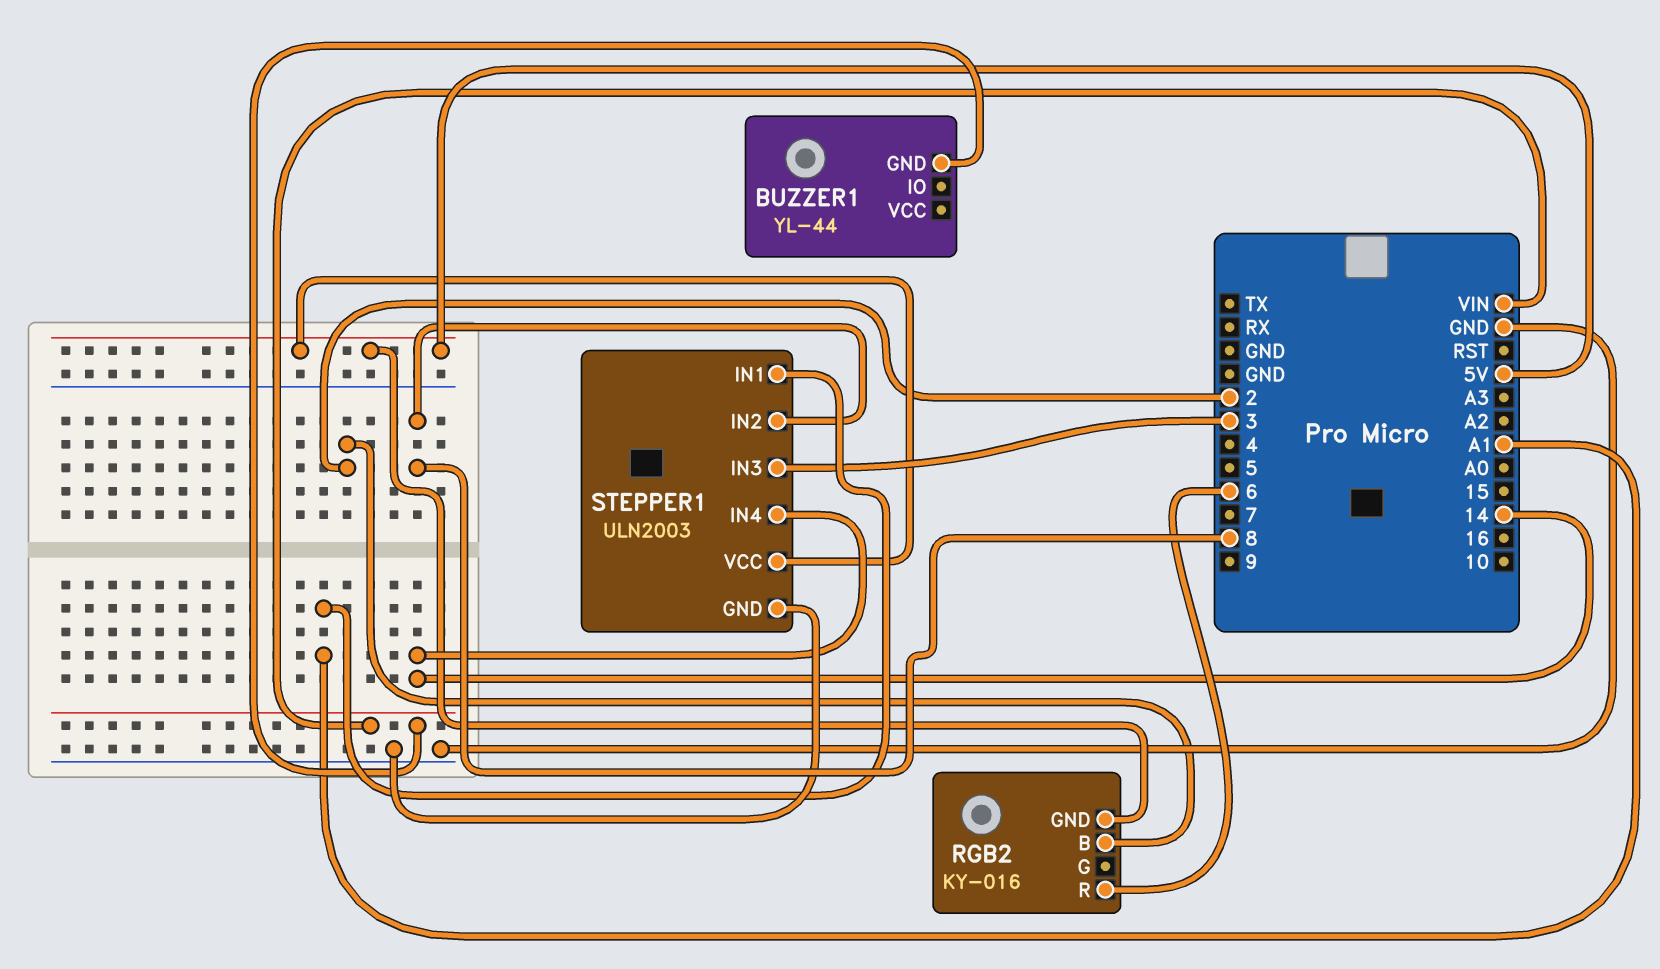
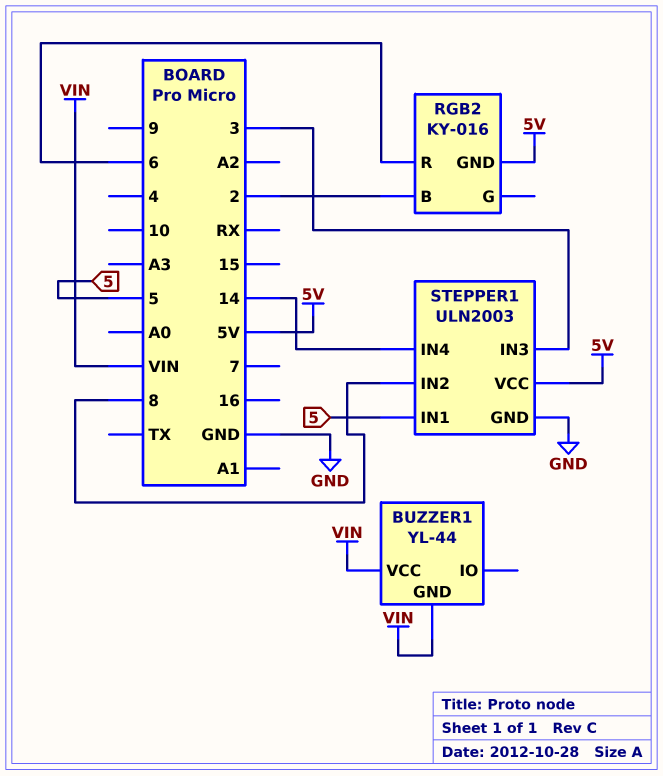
BUZZER1 pin VCC: none -> VIN
STEPPER1 pin IN1: A1 -> 5

